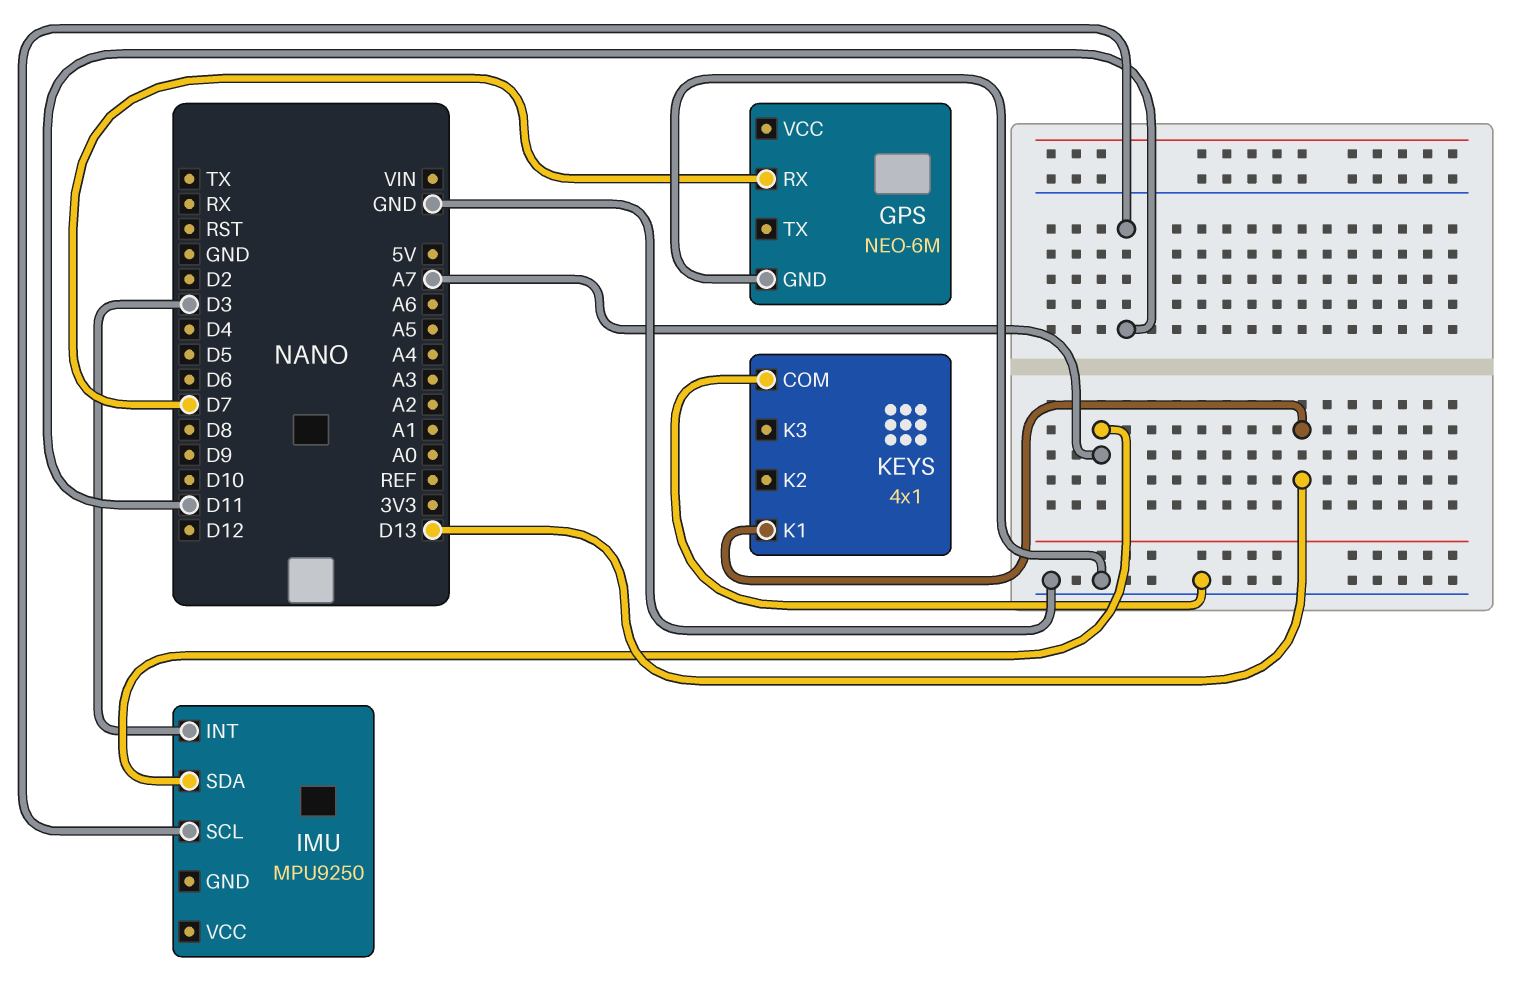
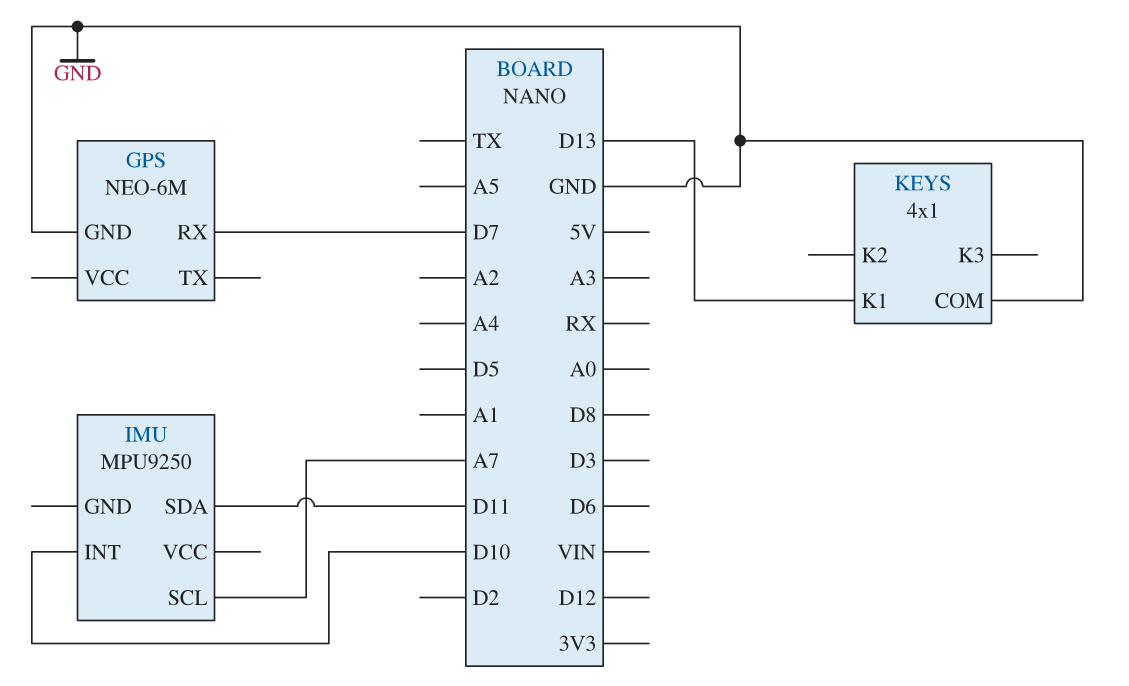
IMU pin INT: D3 -> D10
IMU pin SCL: D11 -> A7
IMU pin SDA: A7 -> D11

